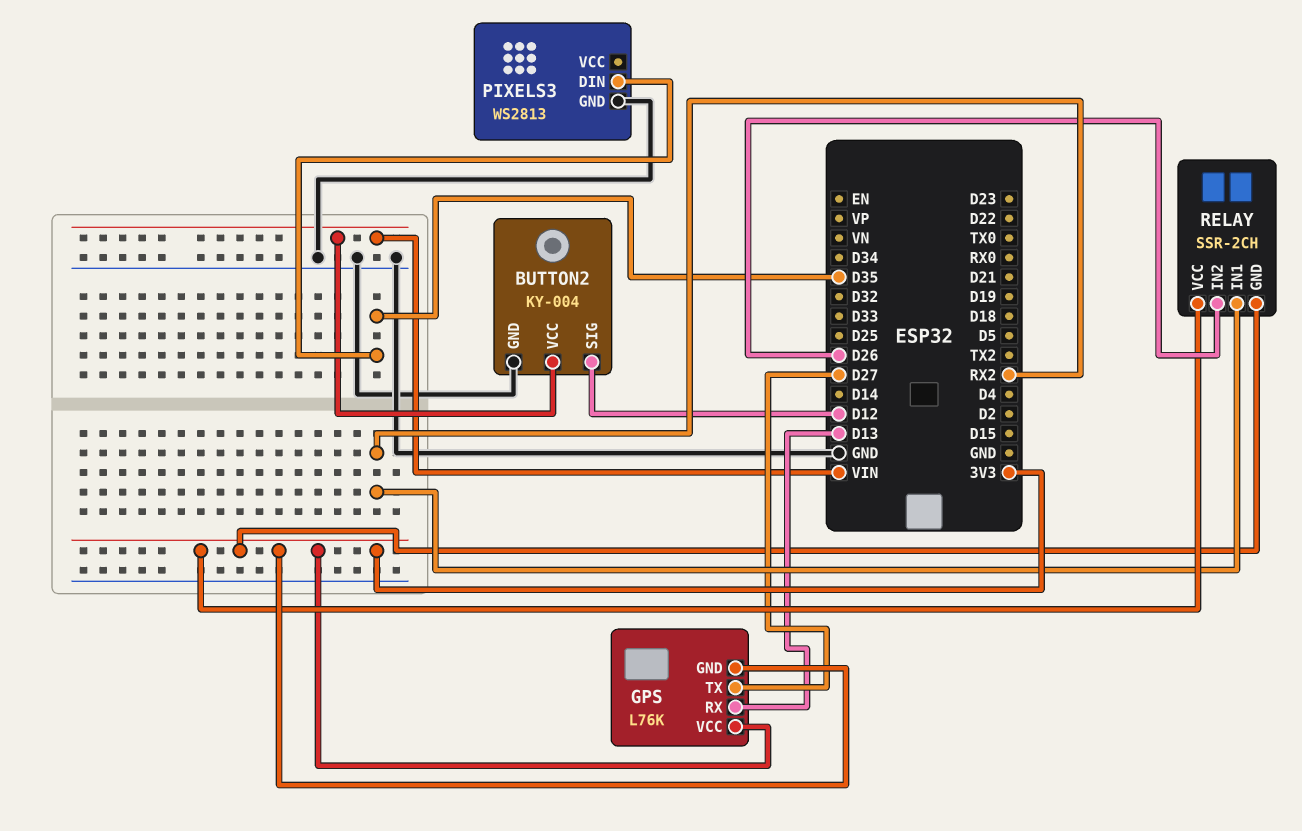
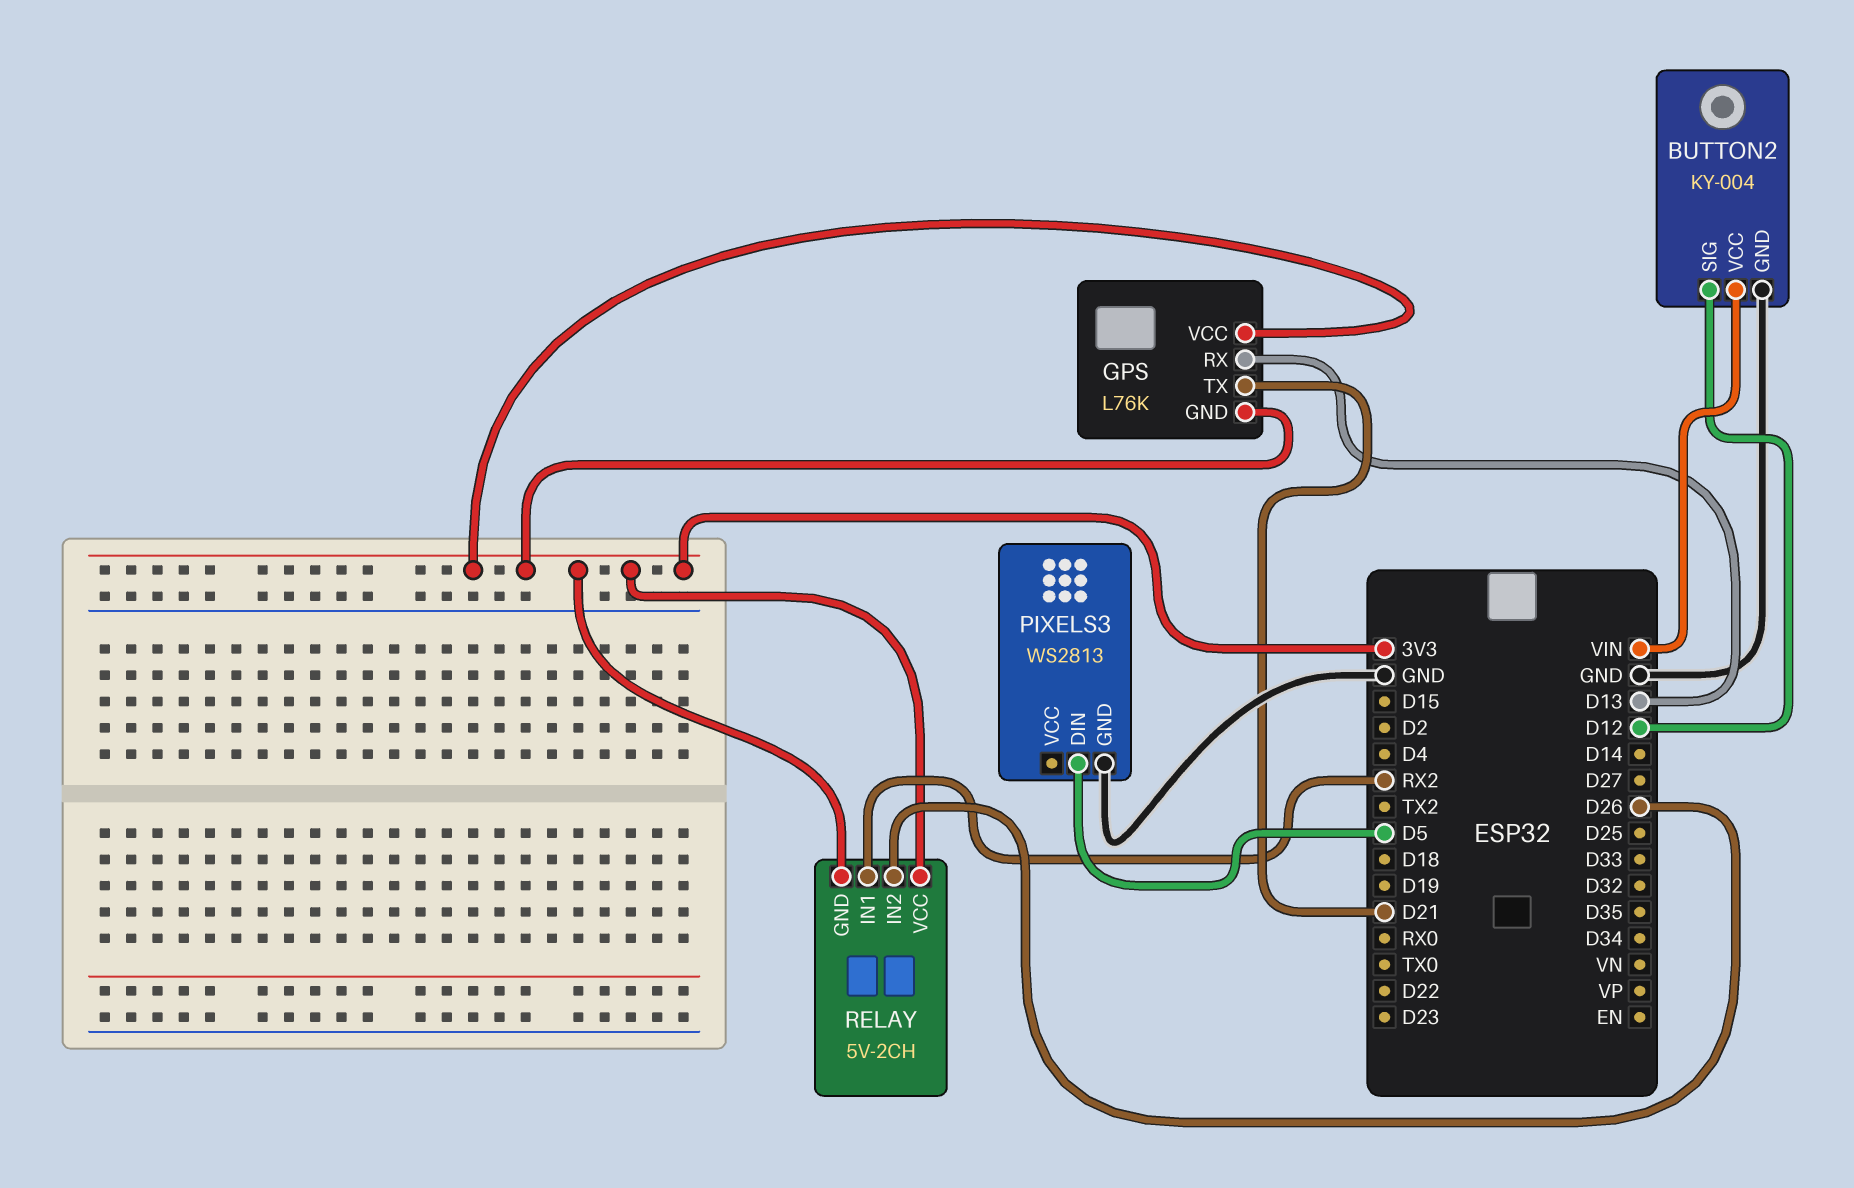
GPS pin TX: D27 -> D21
PIXELS3 pin DIN: D35 -> D5
RELAY: SSR-2CH -> 5V-2CH

